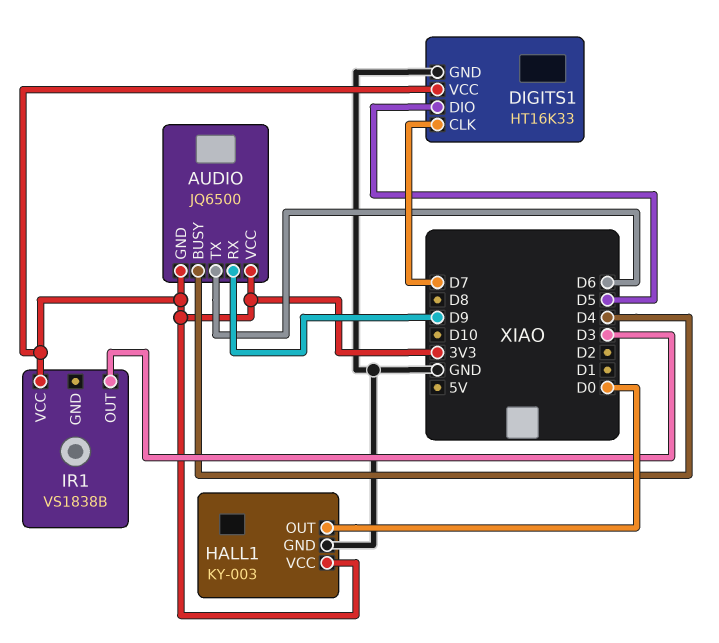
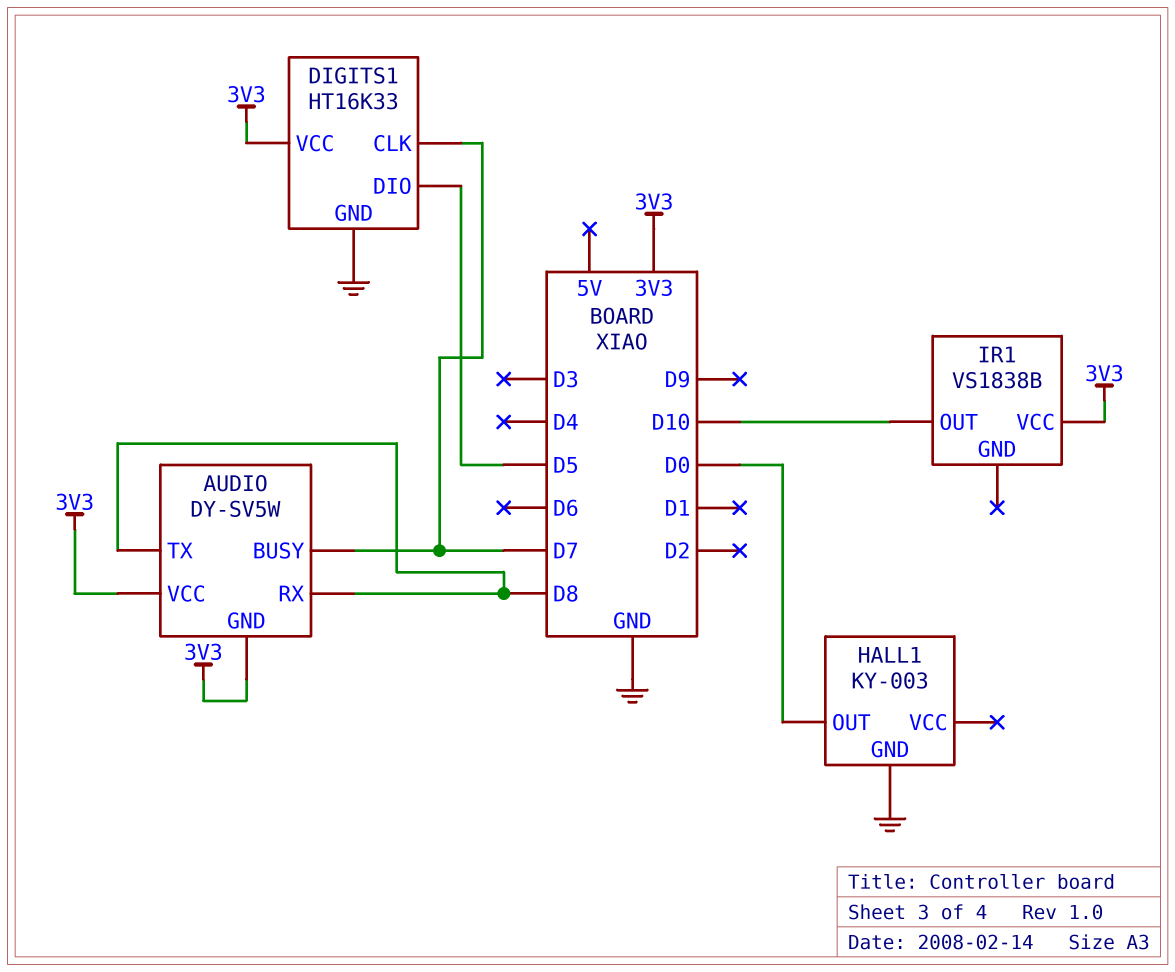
AUDIO: JQ6500 -> DY-SV5W
AUDIO pin BUSY: D4 -> D7
AUDIO pin RX: D9 -> D8
AUDIO pin TX: D6 -> D8
HALL1 pin VCC: 3V3 -> none
IR1 pin OUT: D3 -> D10

